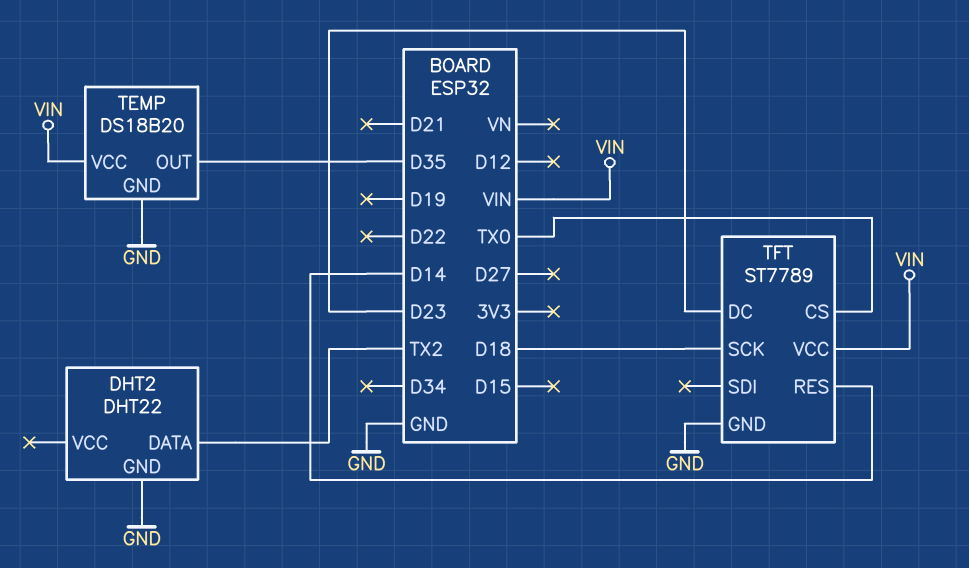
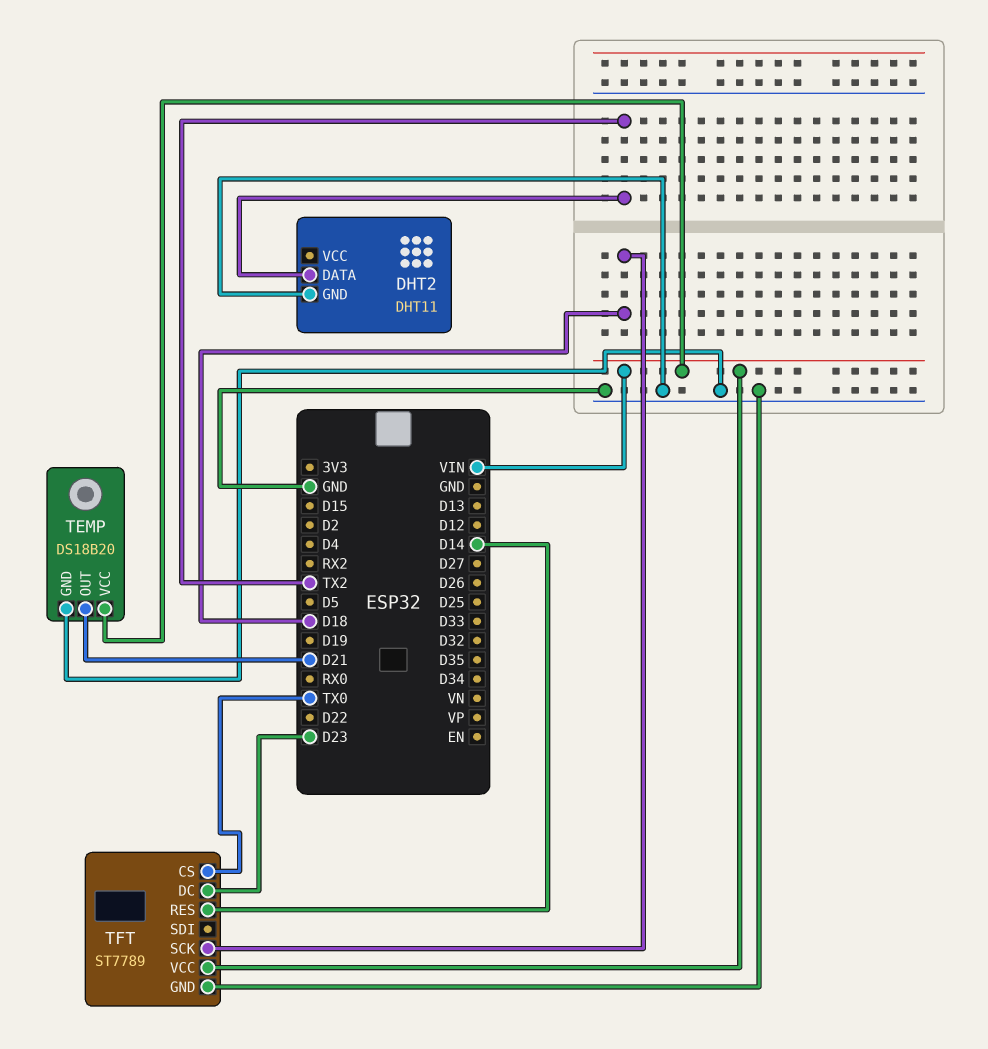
DHT2: DHT22 -> DHT11
TEMP pin OUT: D35 -> D21

